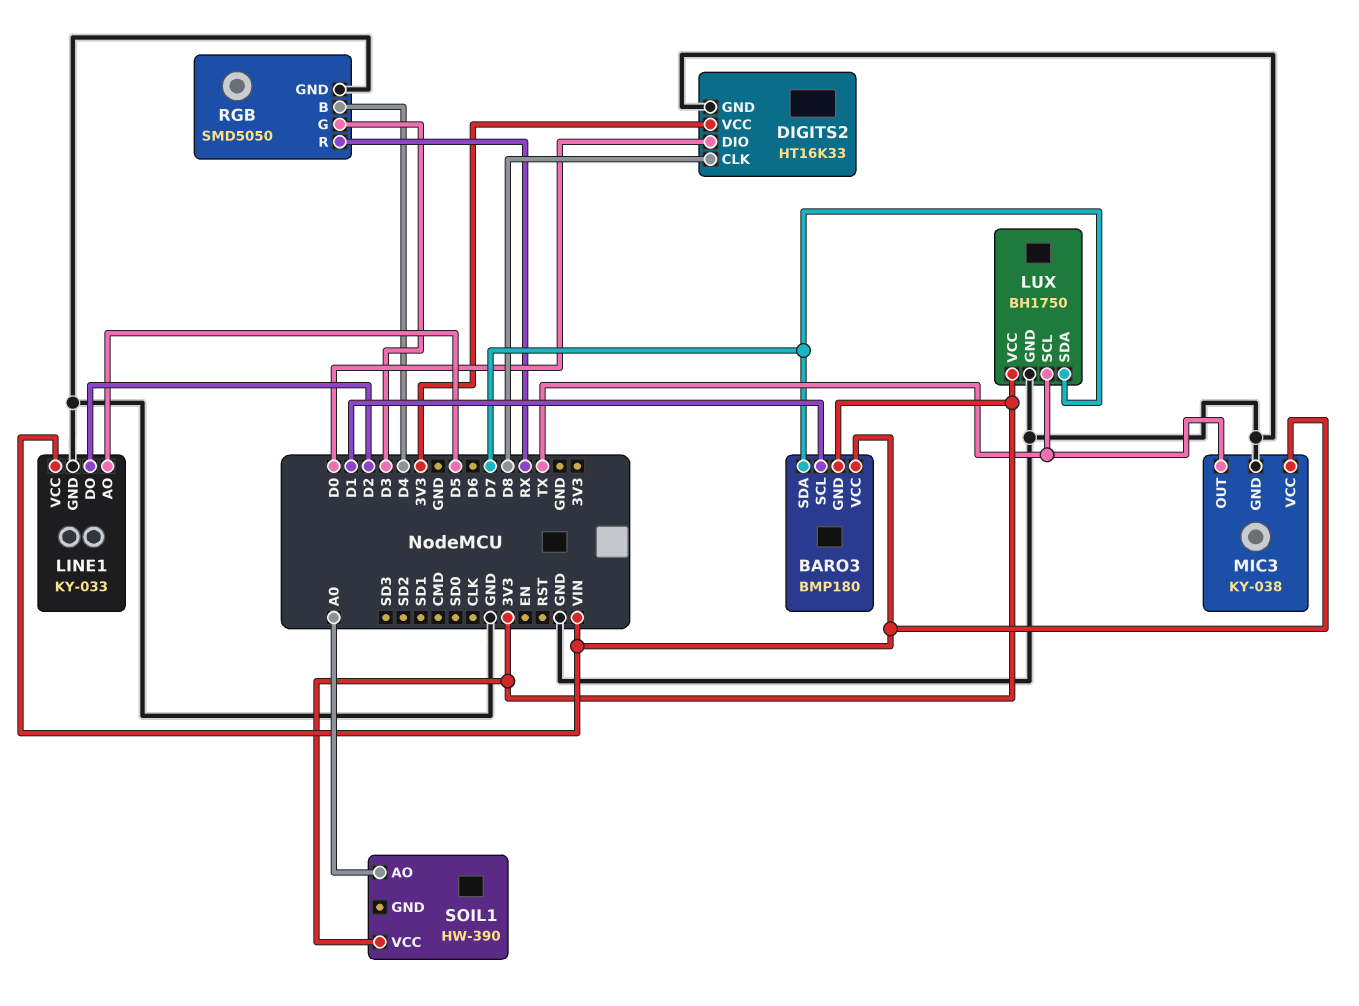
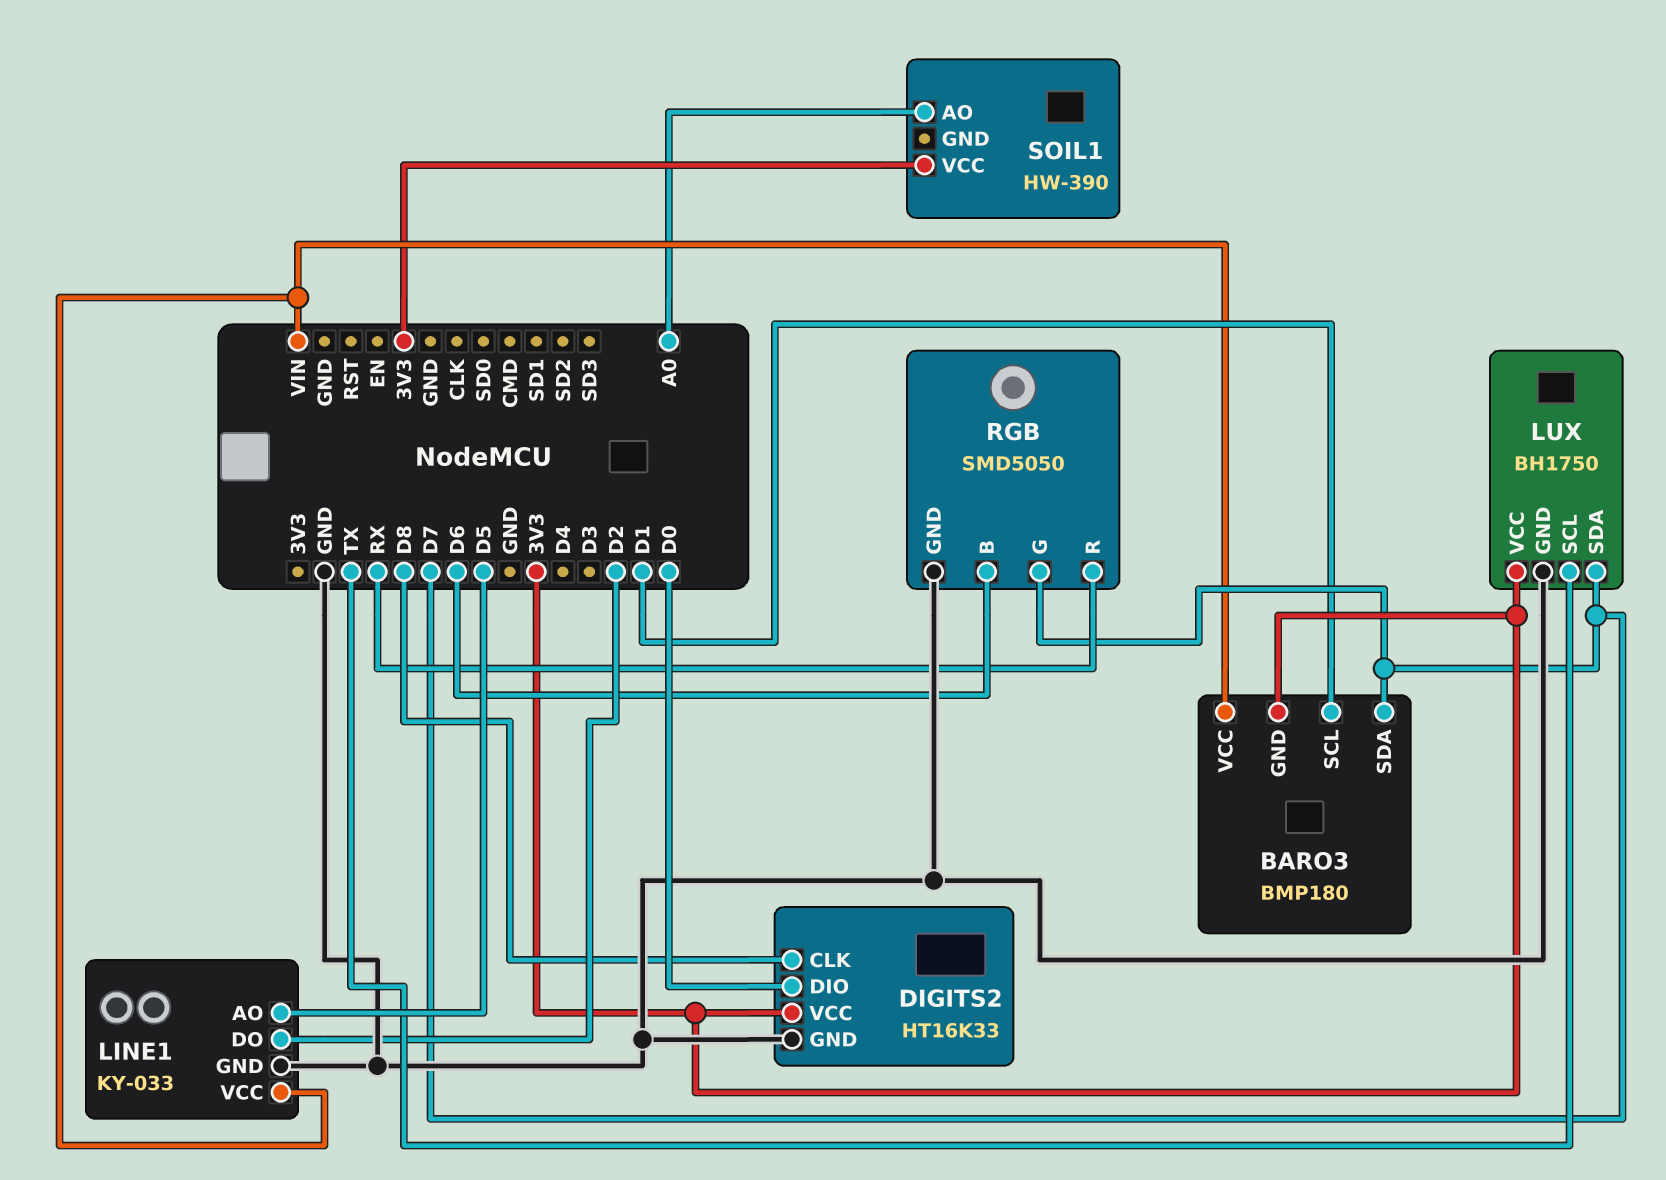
MIC3: KY-038 -> none
MIC3 pin GND: GND -> none
MIC3 pin OUT: TX -> none
MIC3 pin VCC: VIN -> none
RGB pin B: D4 -> D6
RGB pin G: D3 -> D7

